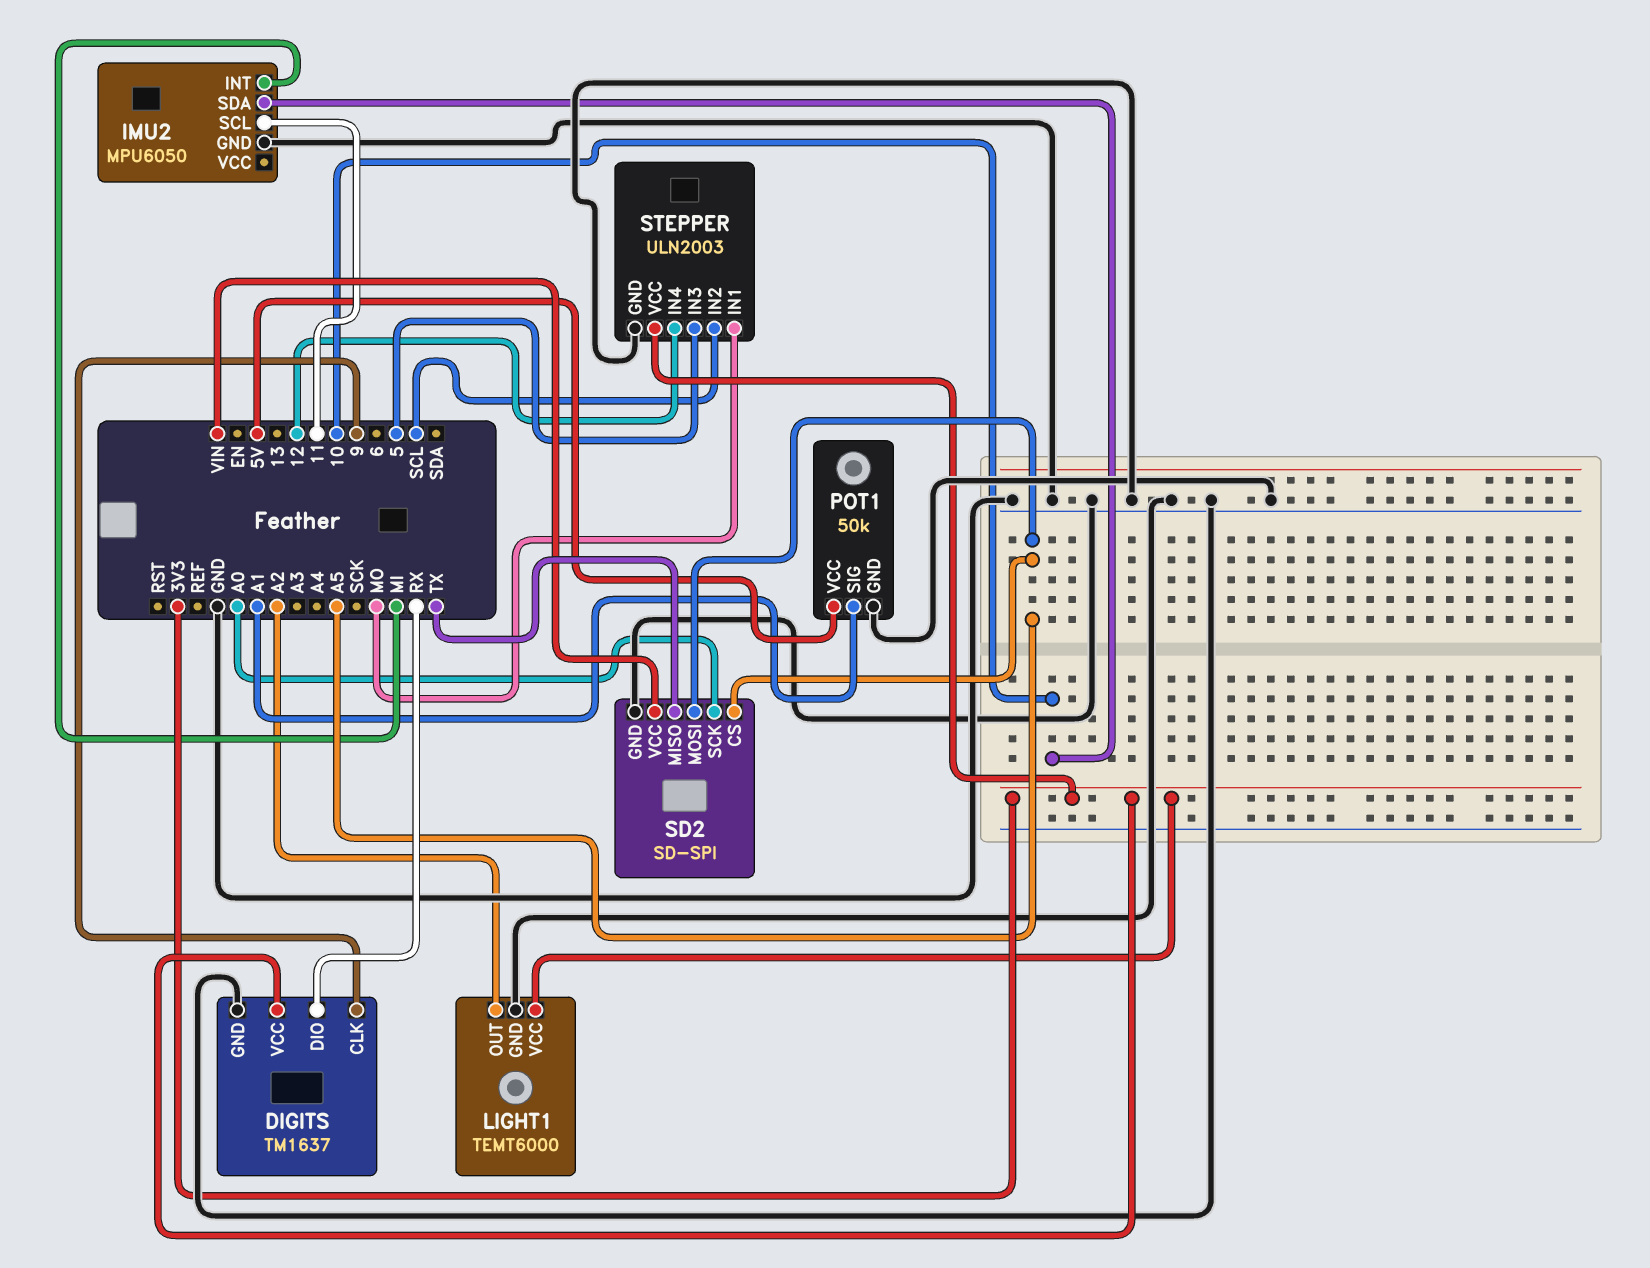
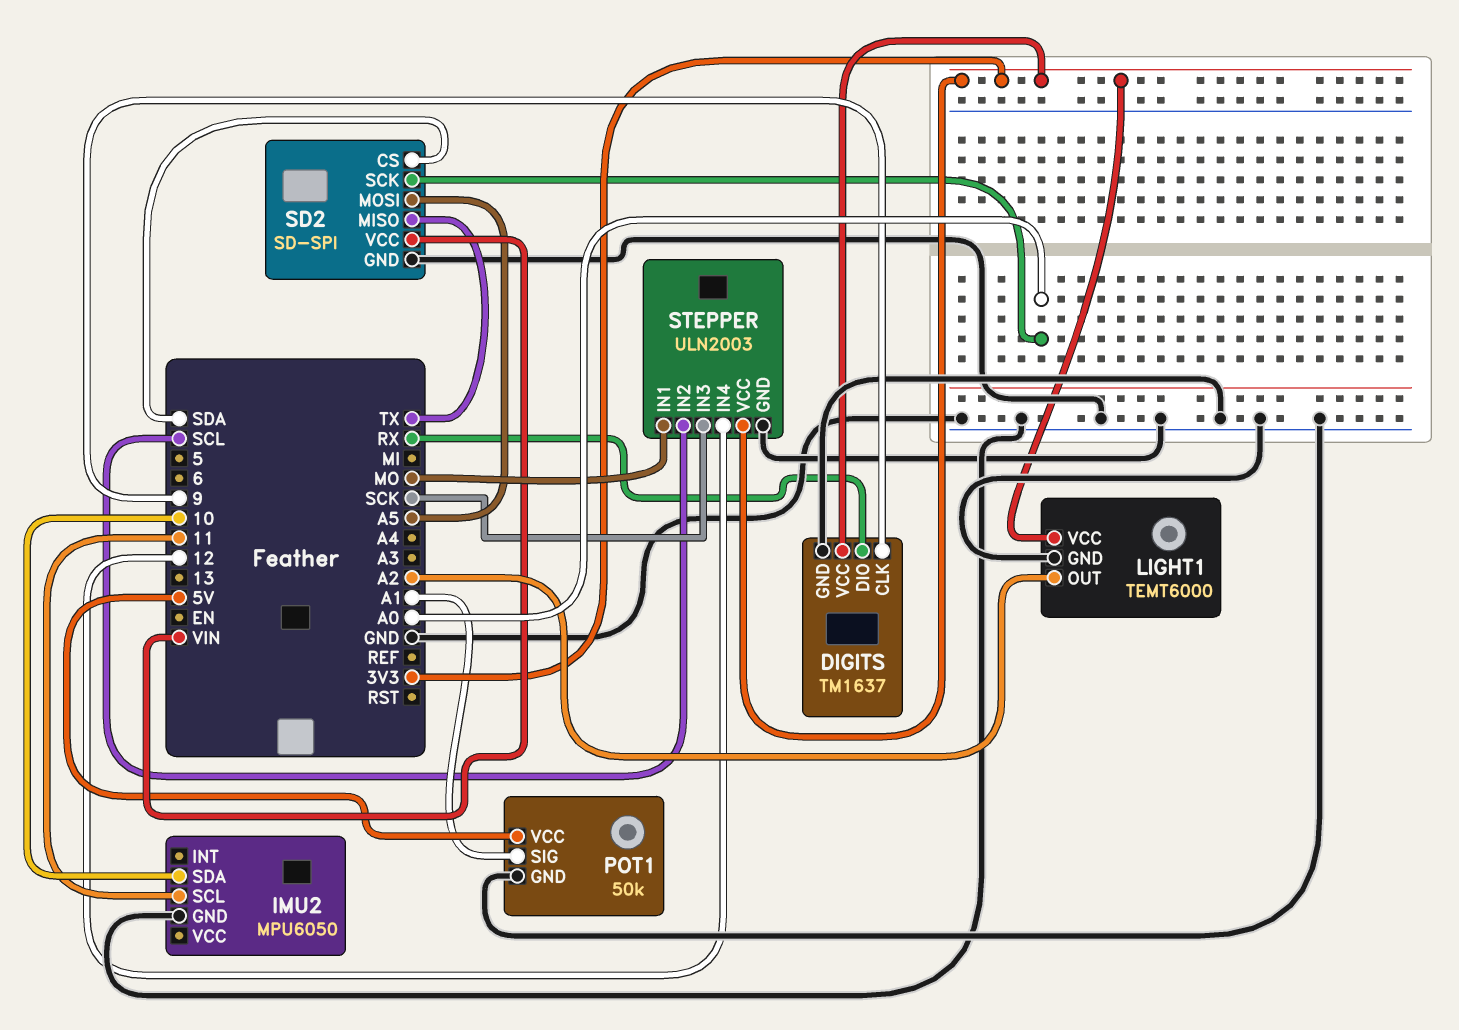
IMU2 pin INT: MI -> none
SD2 pin CS: A5 -> SDA
STEPPER pin IN3: 5 -> SCK

